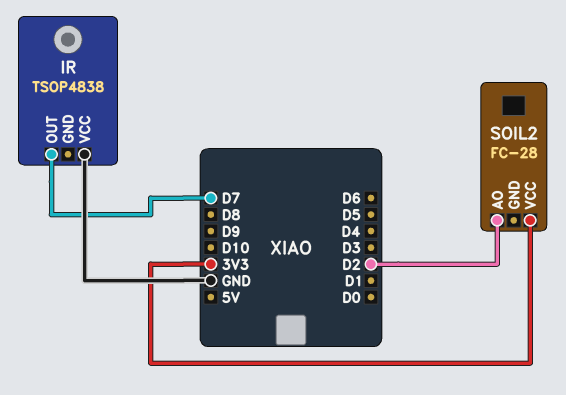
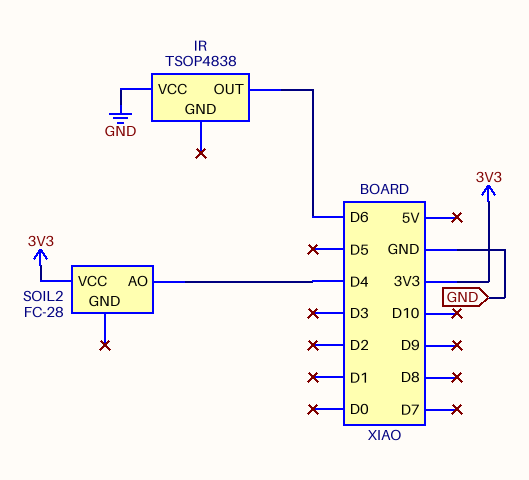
IR pin OUT: D7 -> D6
SOIL2 pin AO: D2 -> D4

